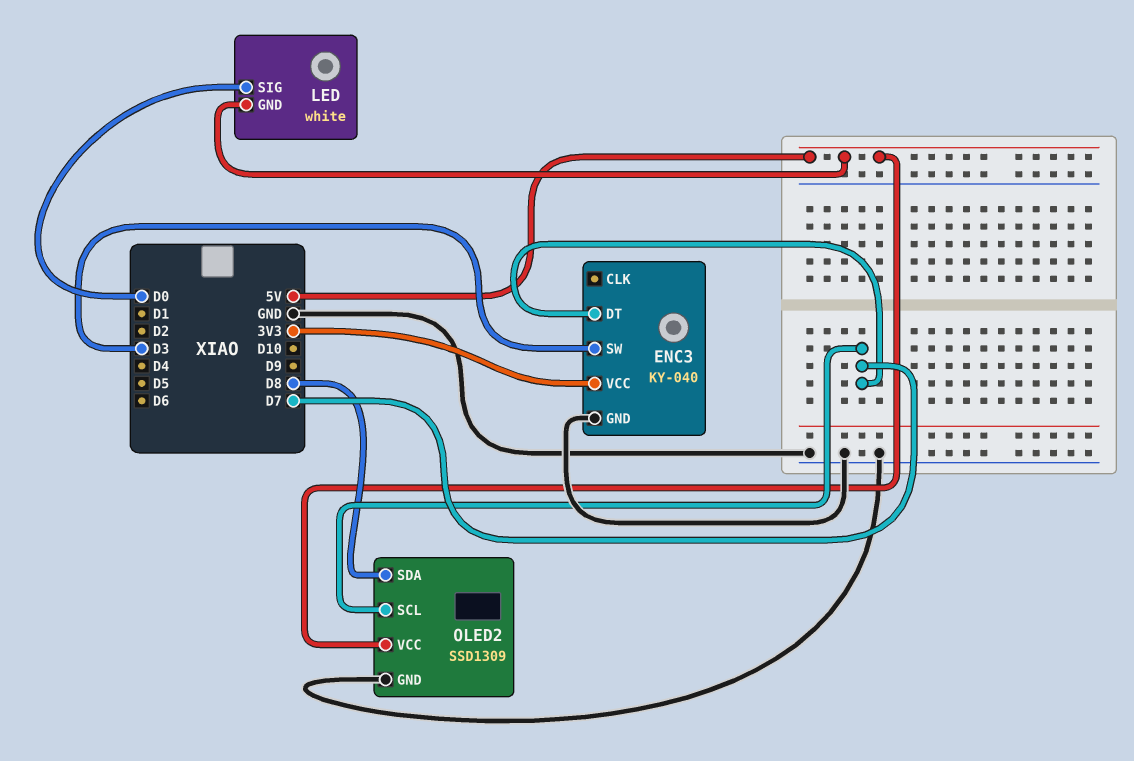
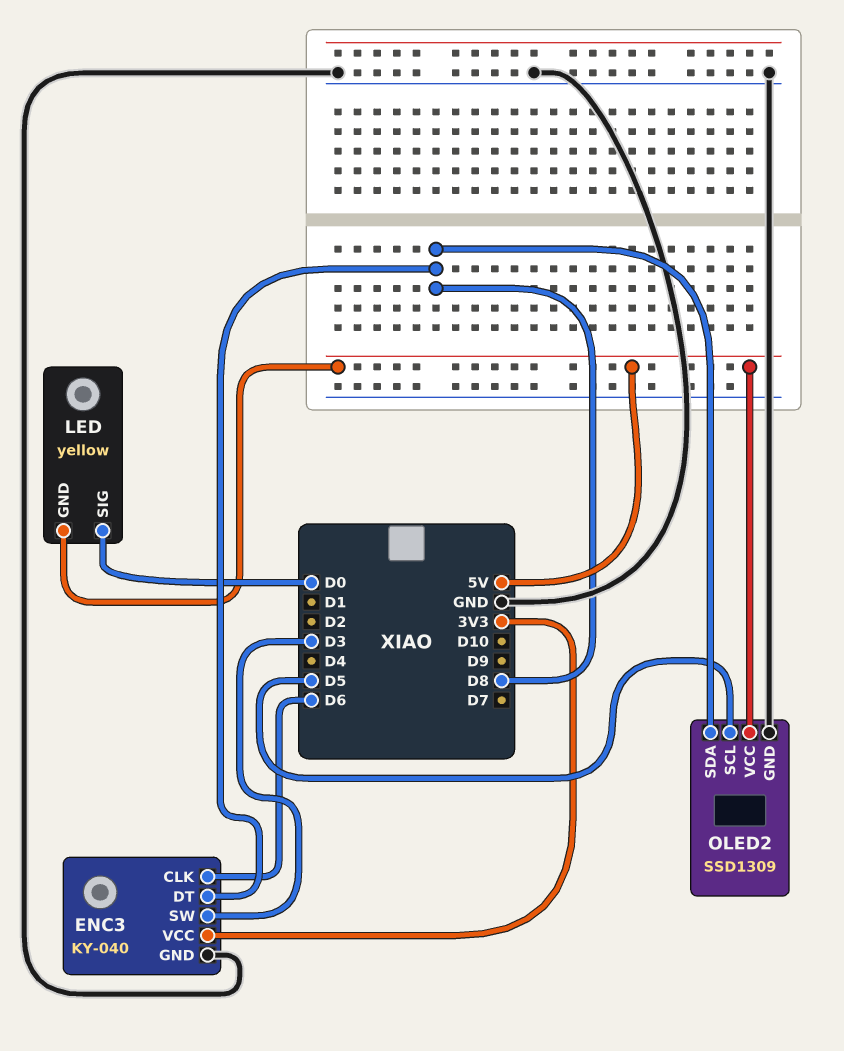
ENC3 pin CLK: none -> D6
ENC3 pin DT: D7 -> D8
LED: white -> yellow
OLED2 pin SCL: D7 -> D5

